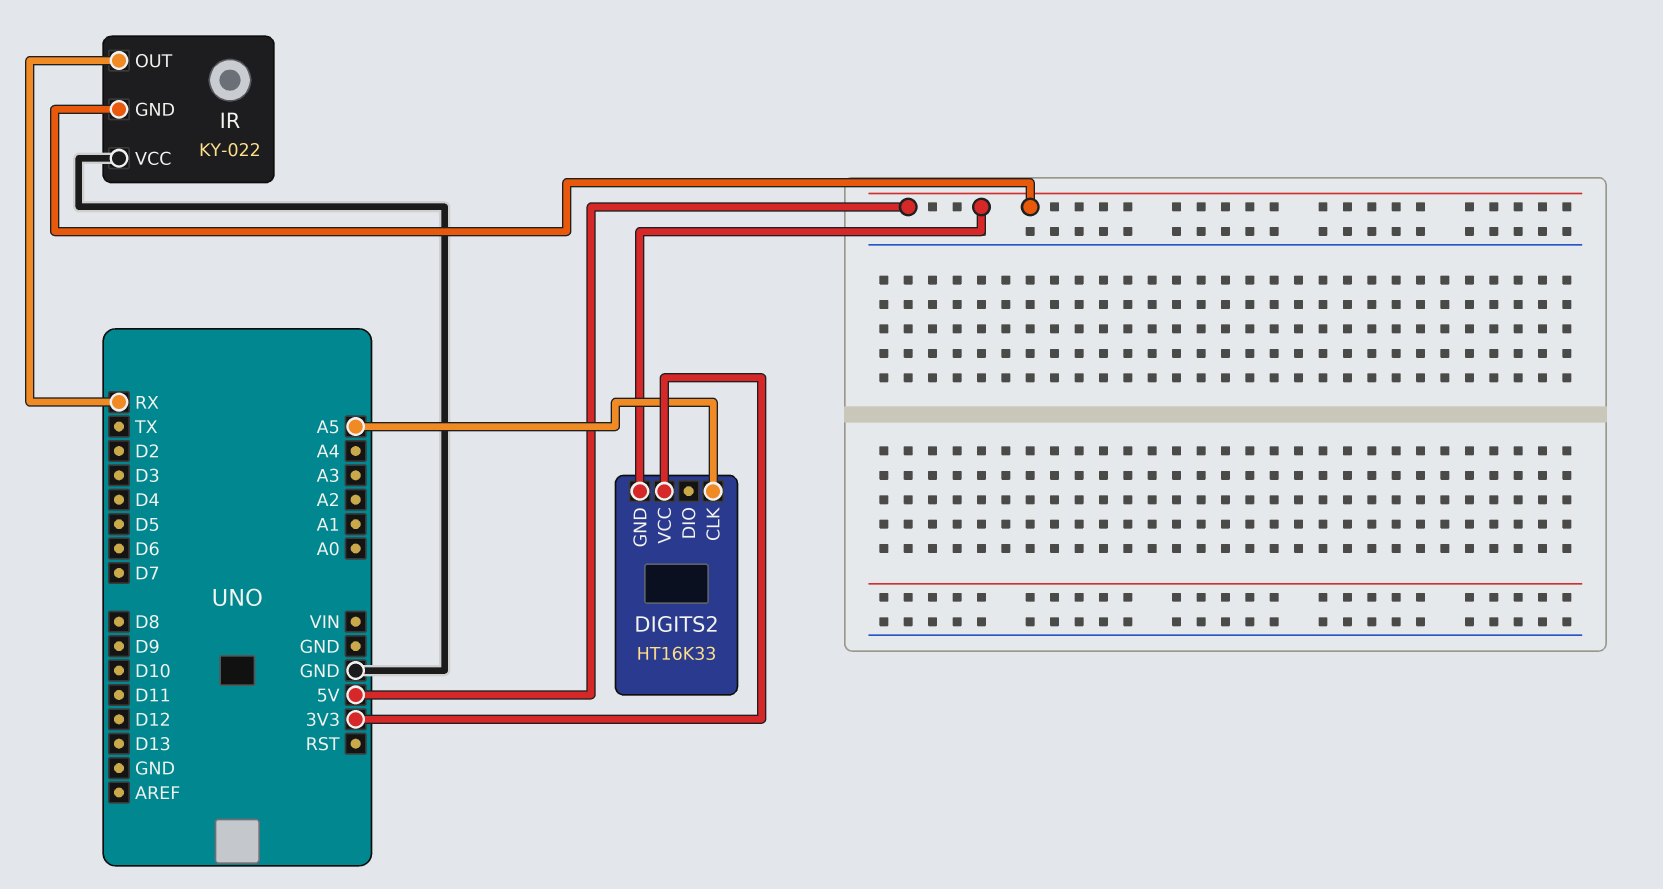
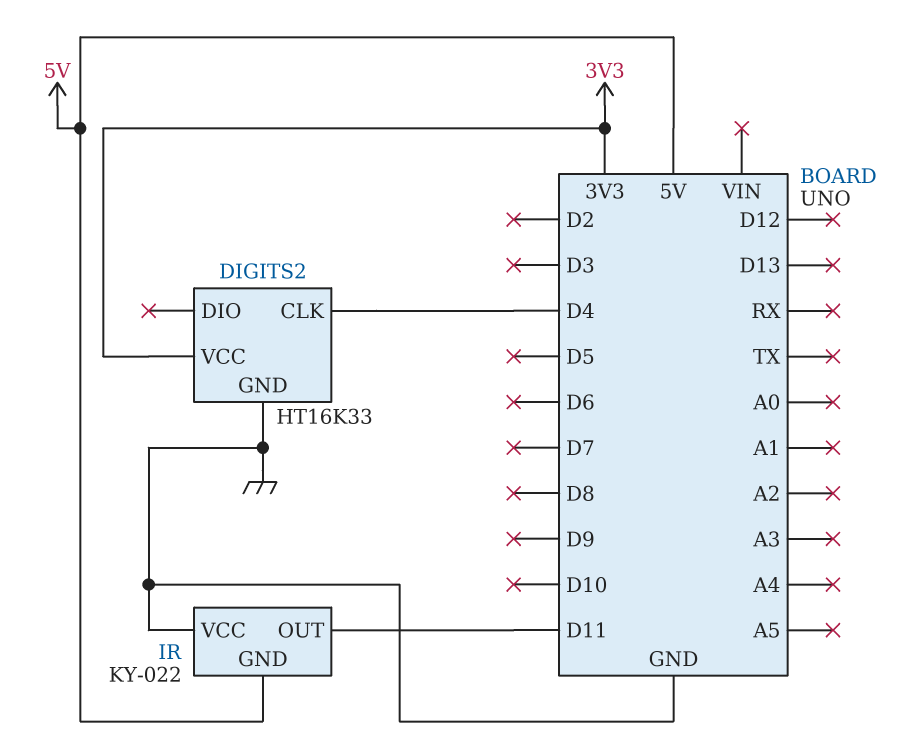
DIGITS2 pin CLK: A5 -> D4
DIGITS2 pin GND: 5V -> GND
IR pin OUT: RX -> D11

